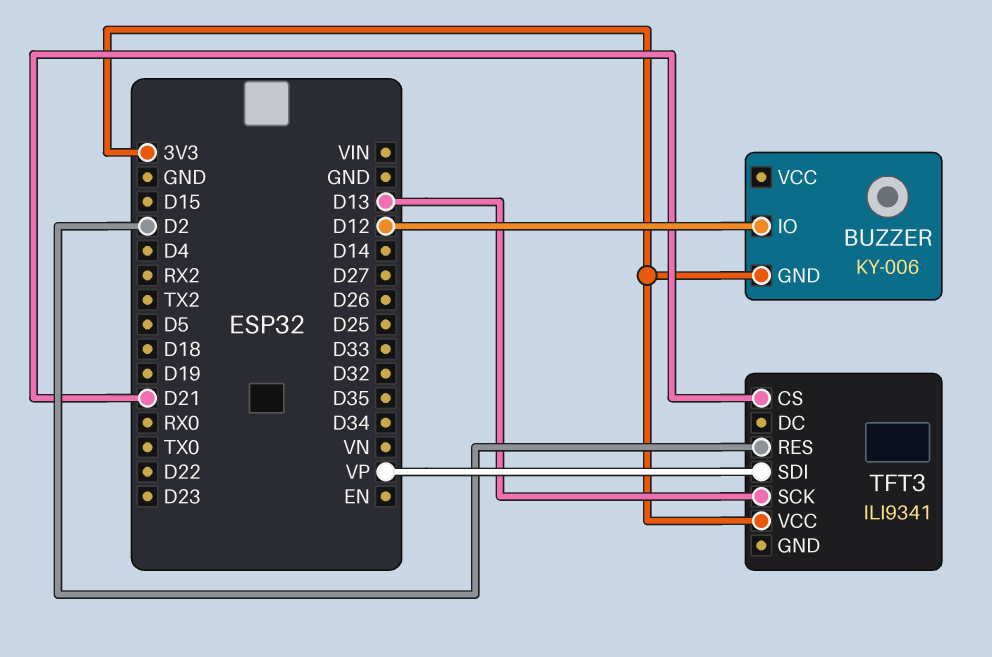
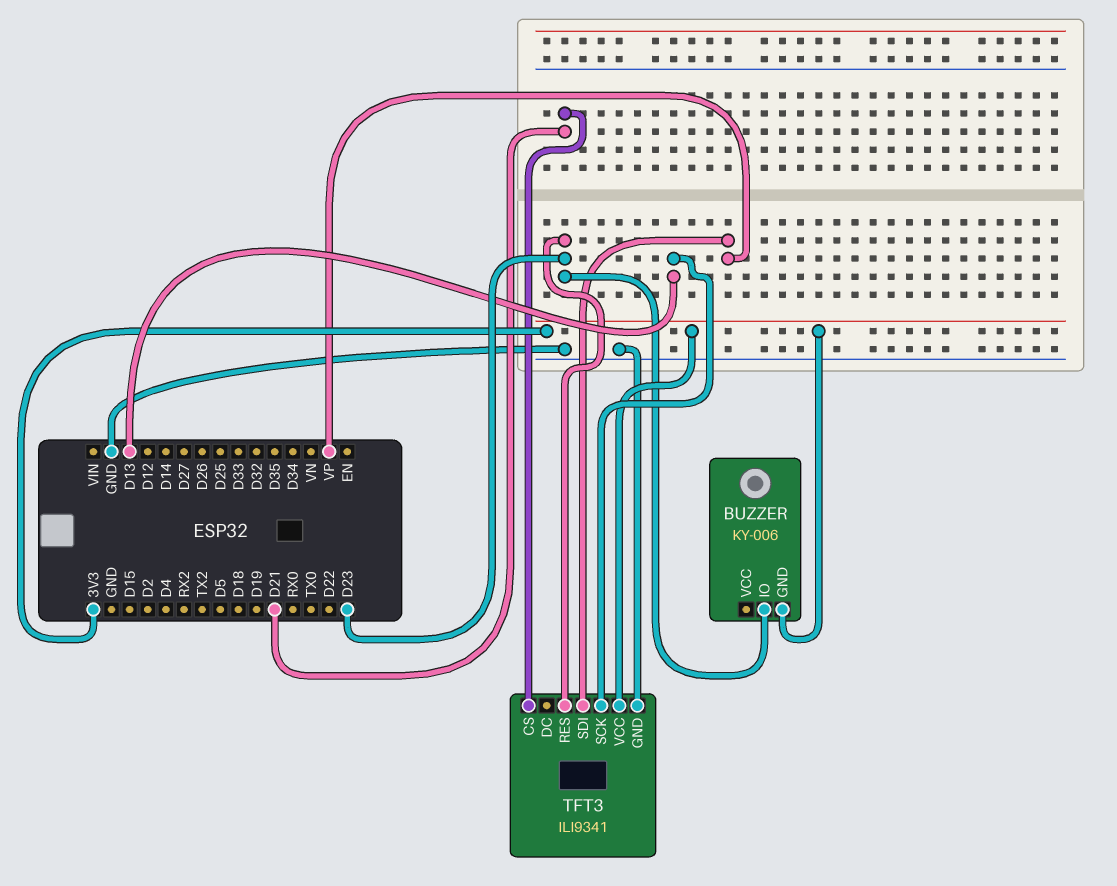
BUZZER pin IO: D12 -> D23
TFT3 pin GND: none -> GND
TFT3 pin RES: D2 -> D23

